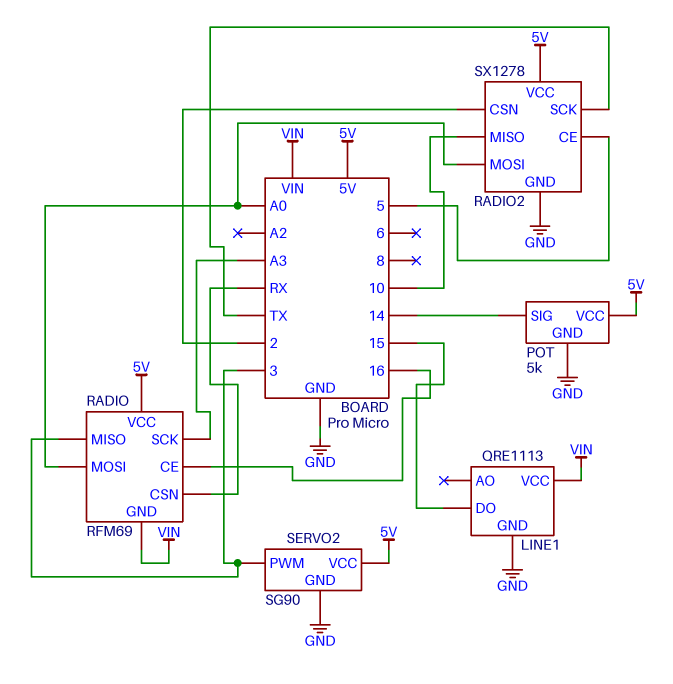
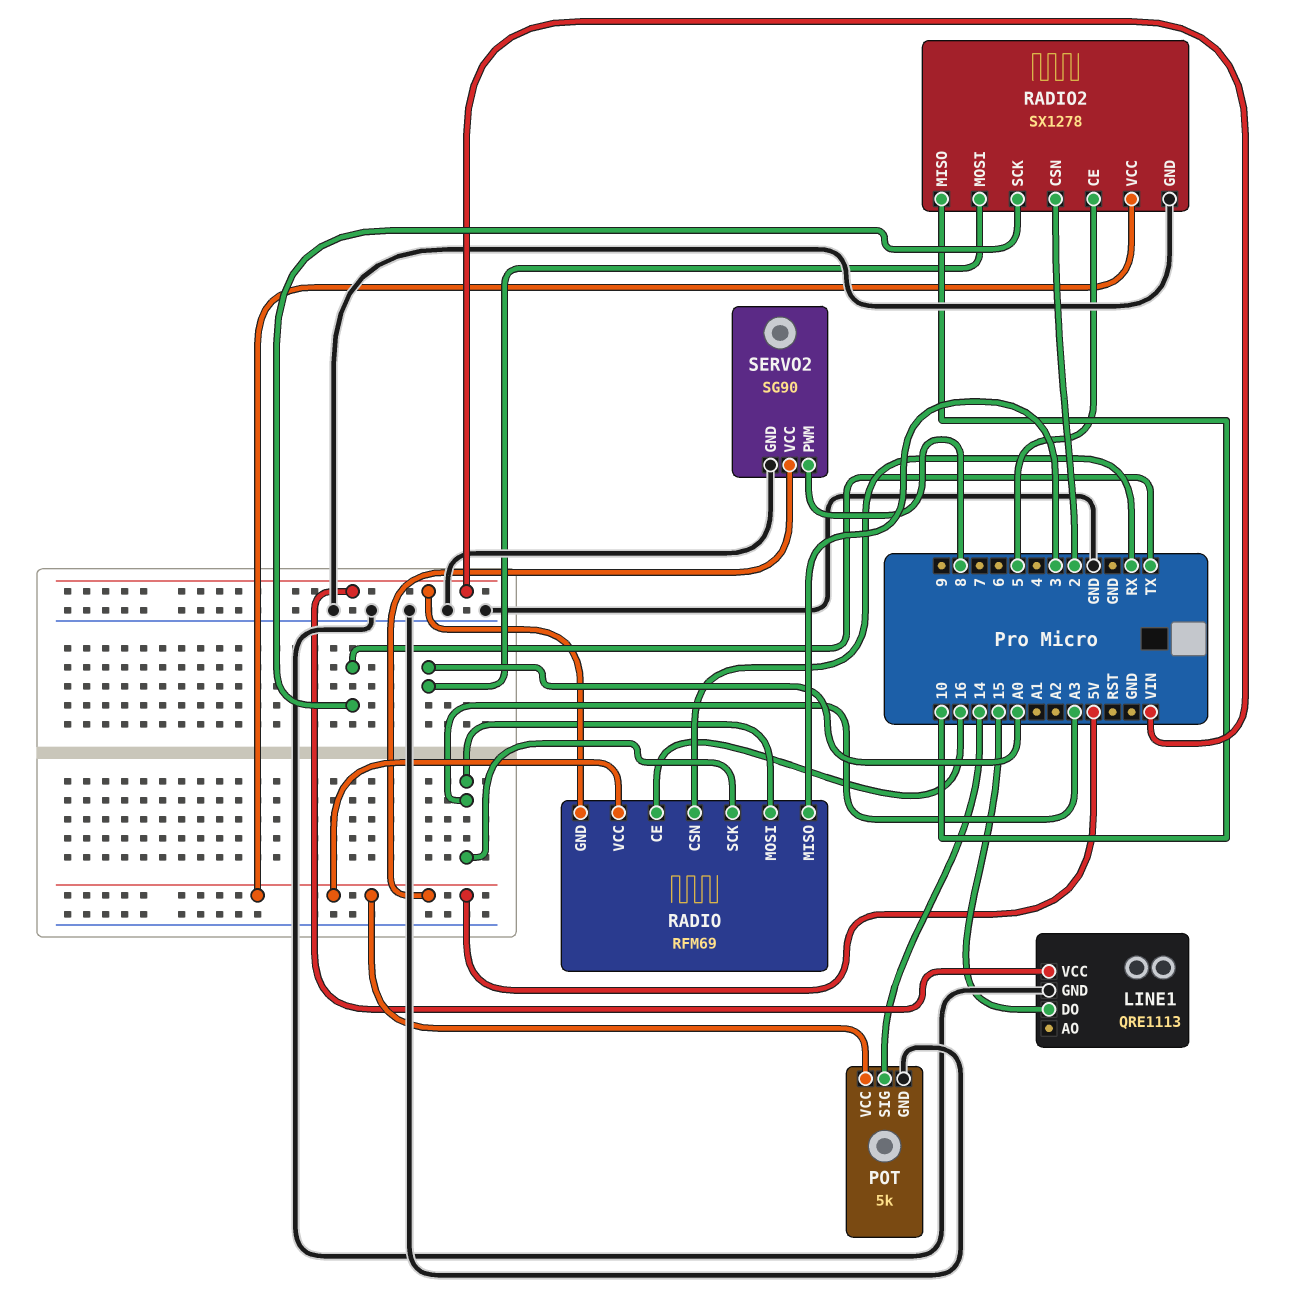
RADIO pin MOSI: A0 -> A3
SERVO2 pin PWM: 3 -> 8

